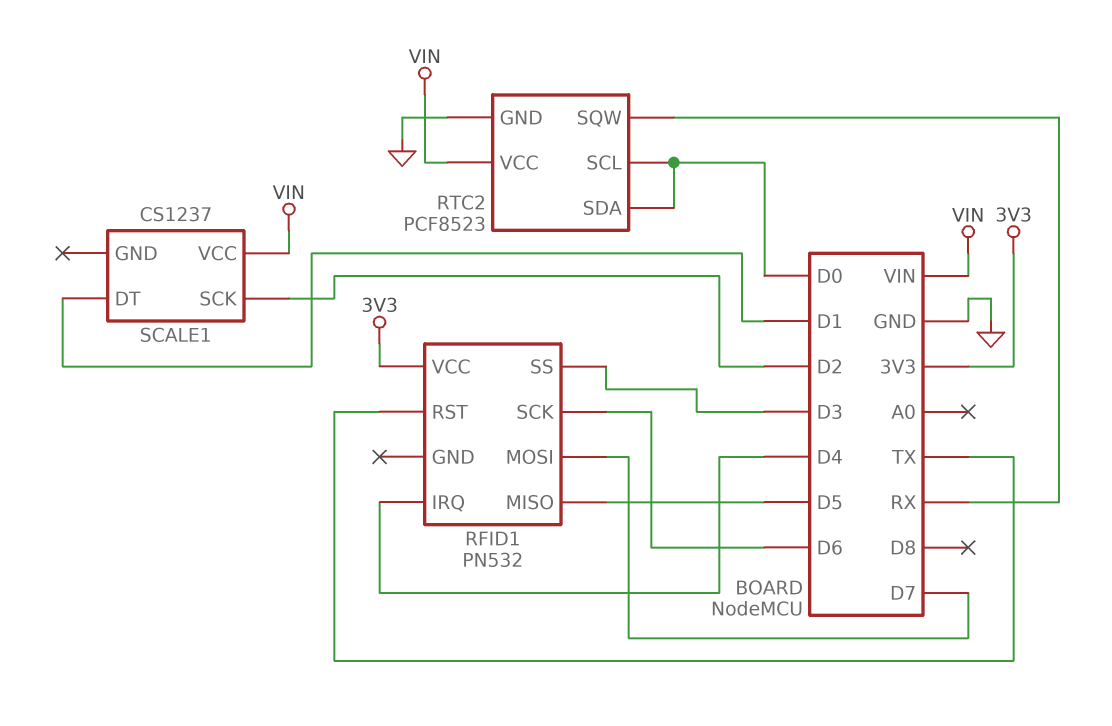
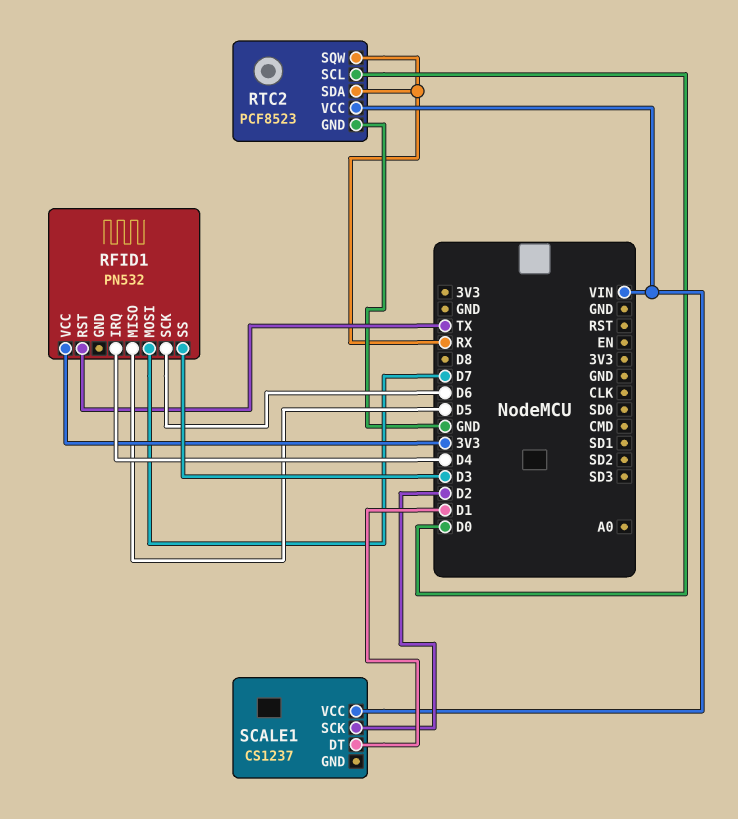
RTC2 pin SDA: D0 -> RX

